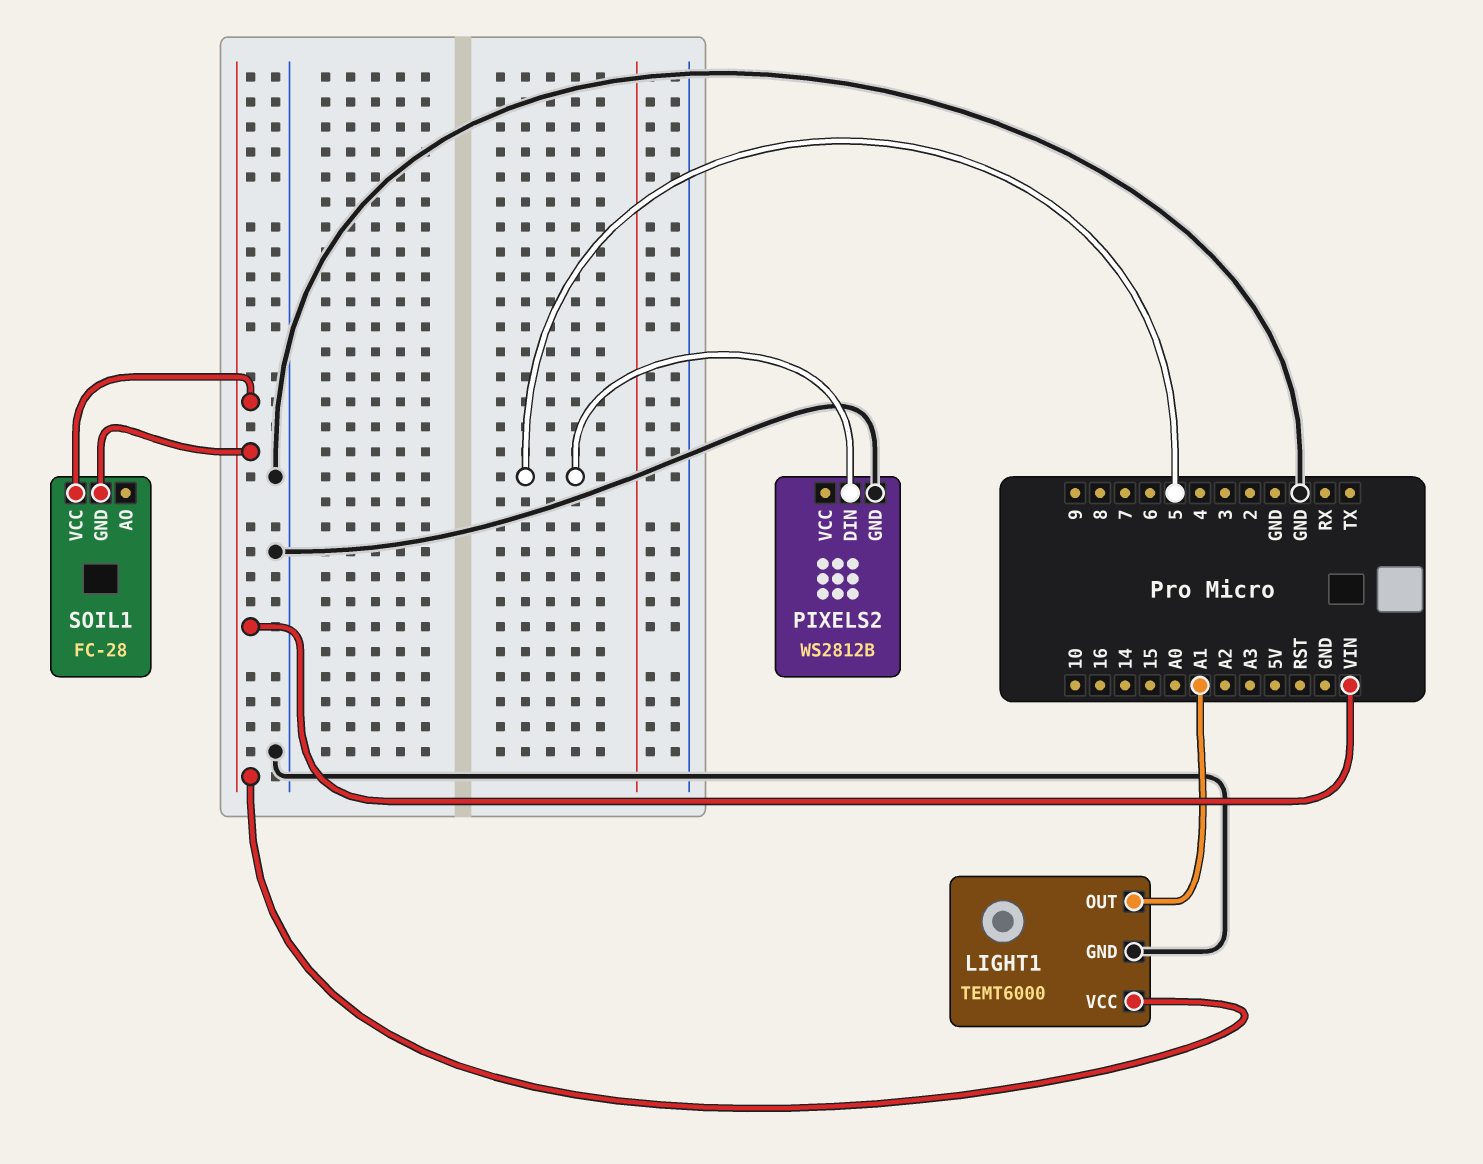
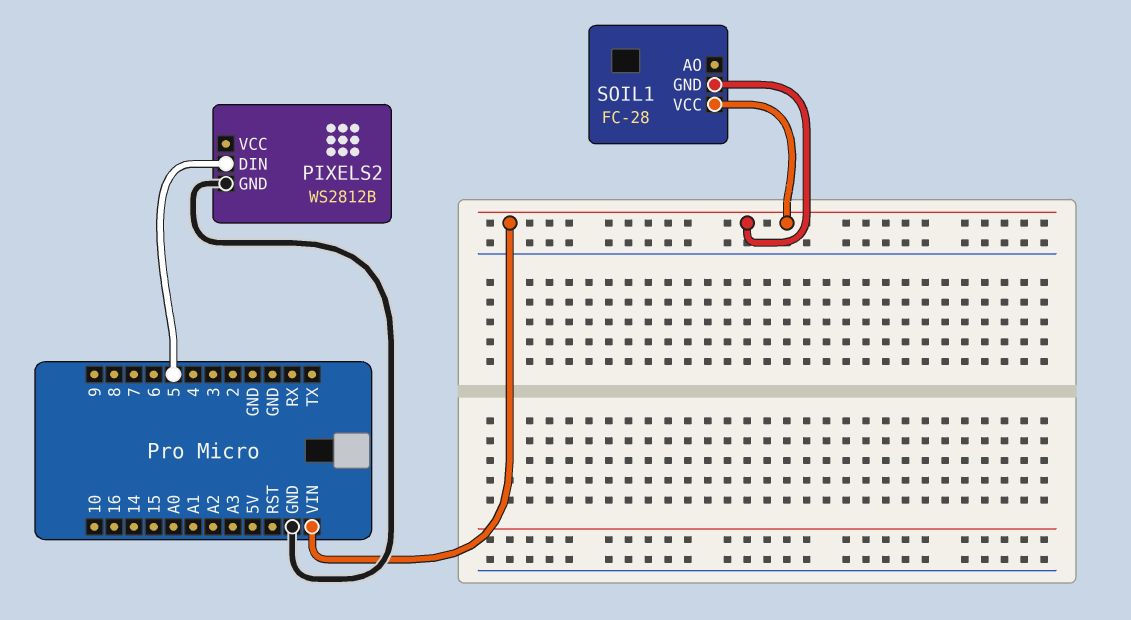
LIGHT1: TEMT6000 -> none
LIGHT1 pin GND: GND -> none
LIGHT1 pin OUT: A1 -> none
LIGHT1 pin VCC: VIN -> none

